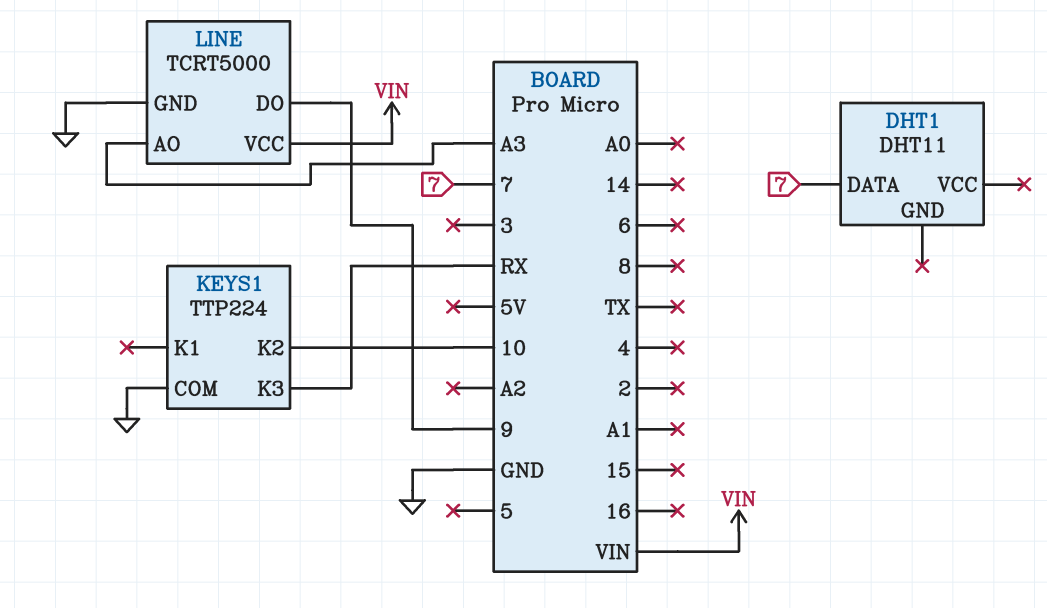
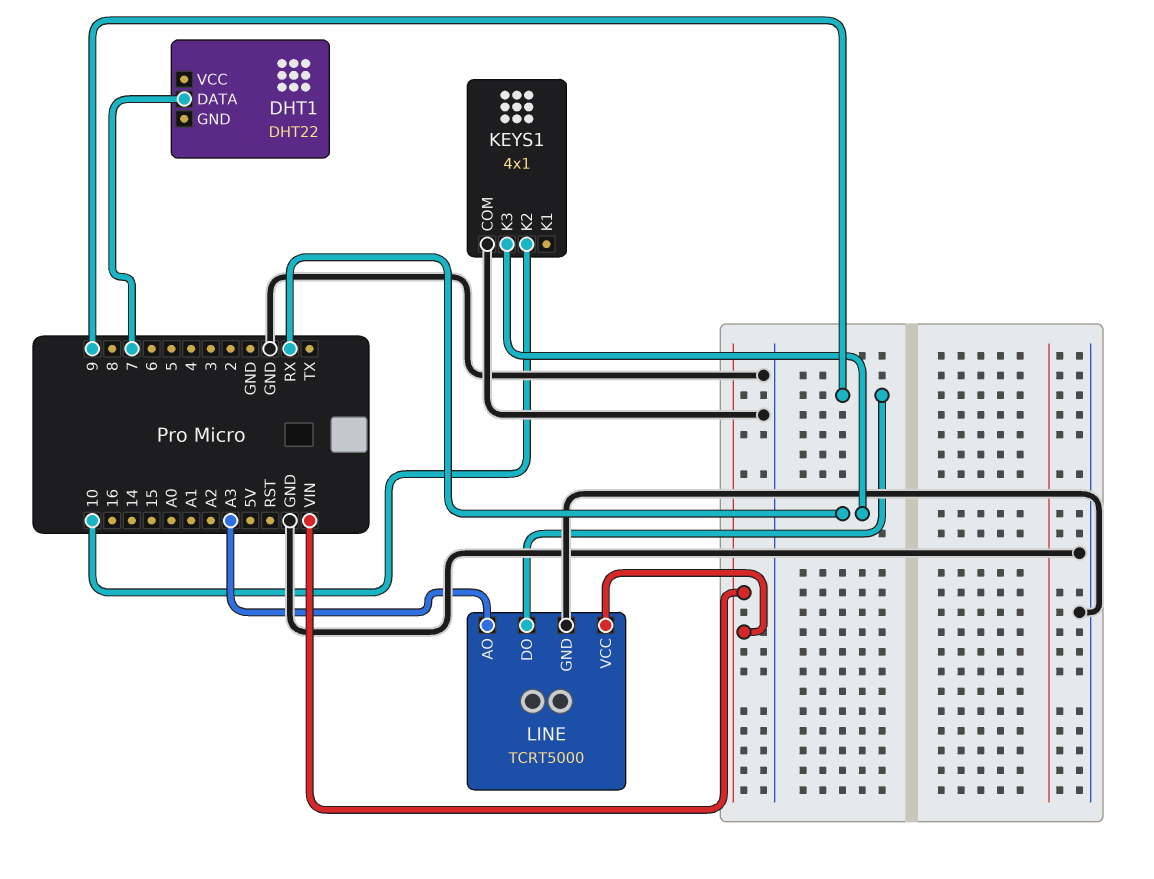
DHT1: DHT11 -> DHT22
KEYS1: TTP224 -> 4x1

